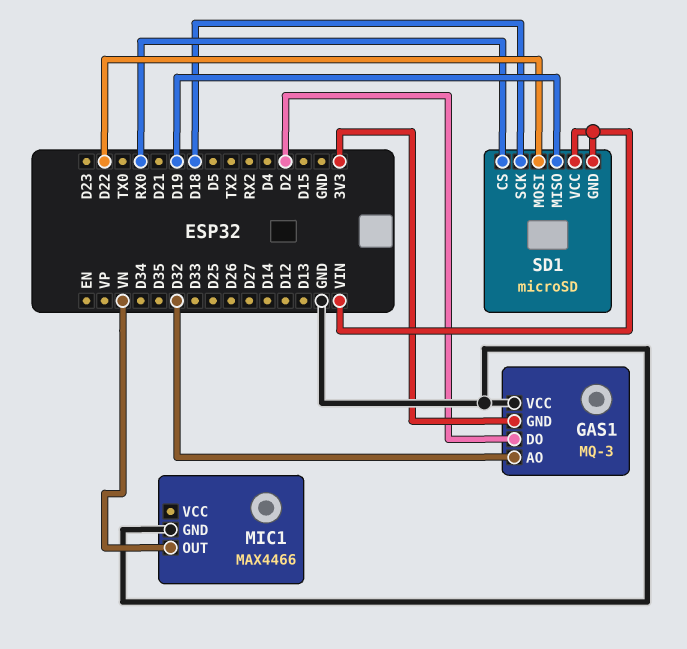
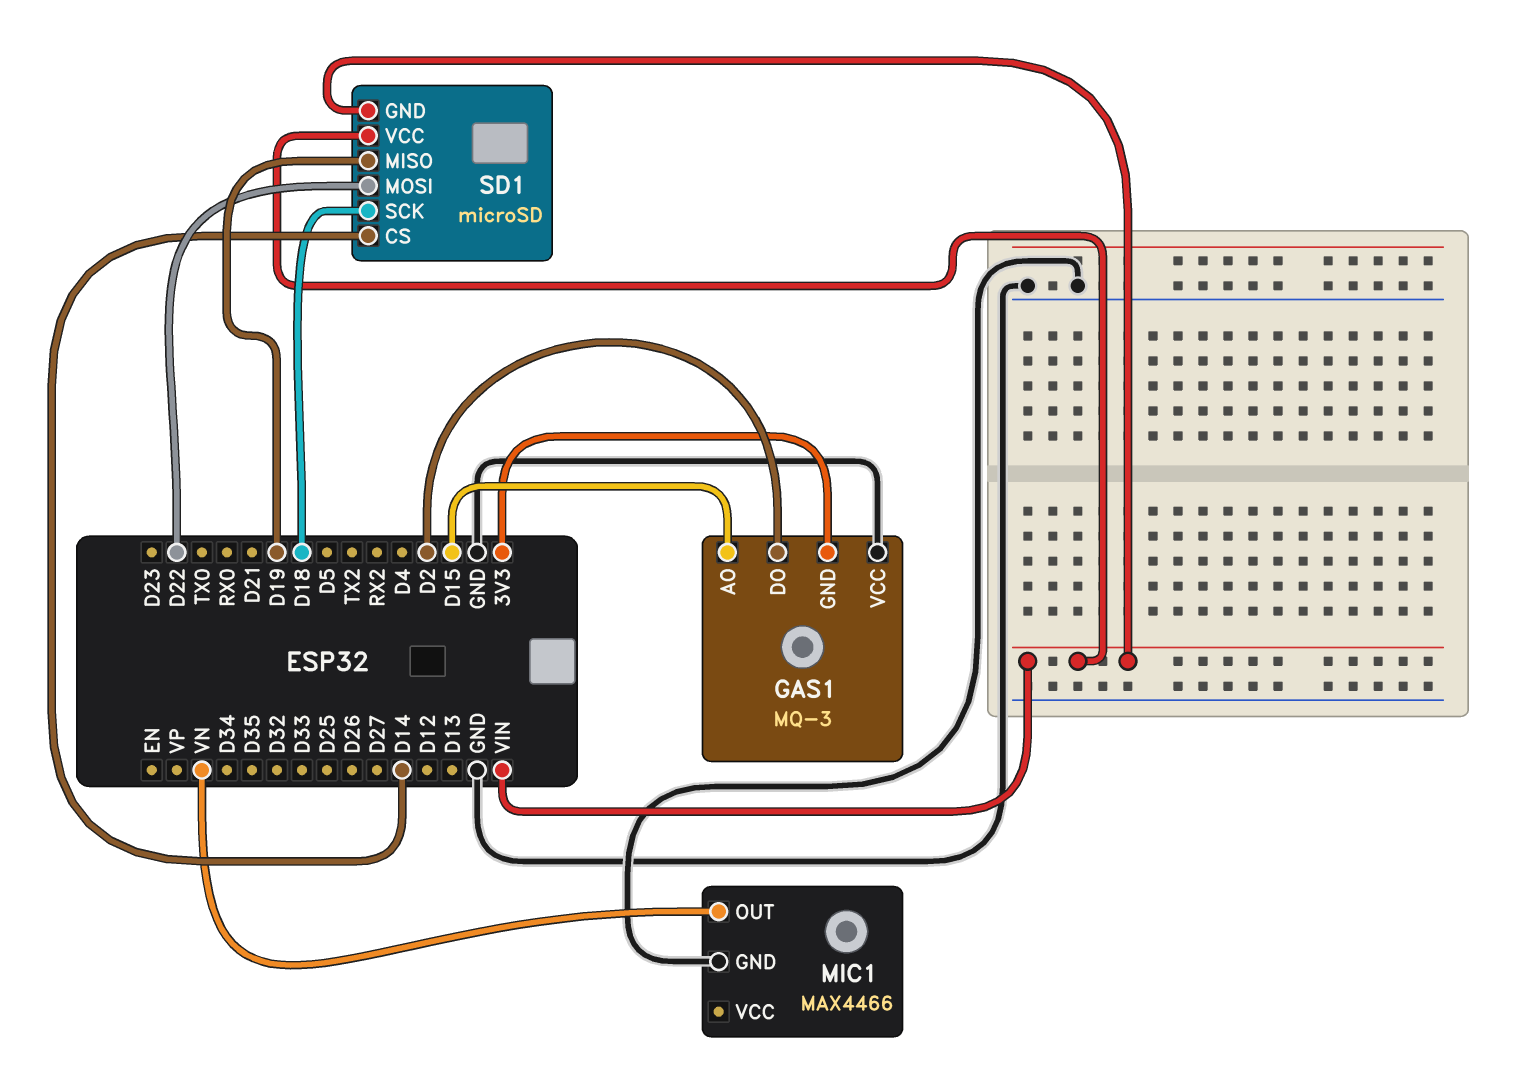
GAS1 pin AO: D32 -> D15
SD1 pin CS: RX0 -> D14

